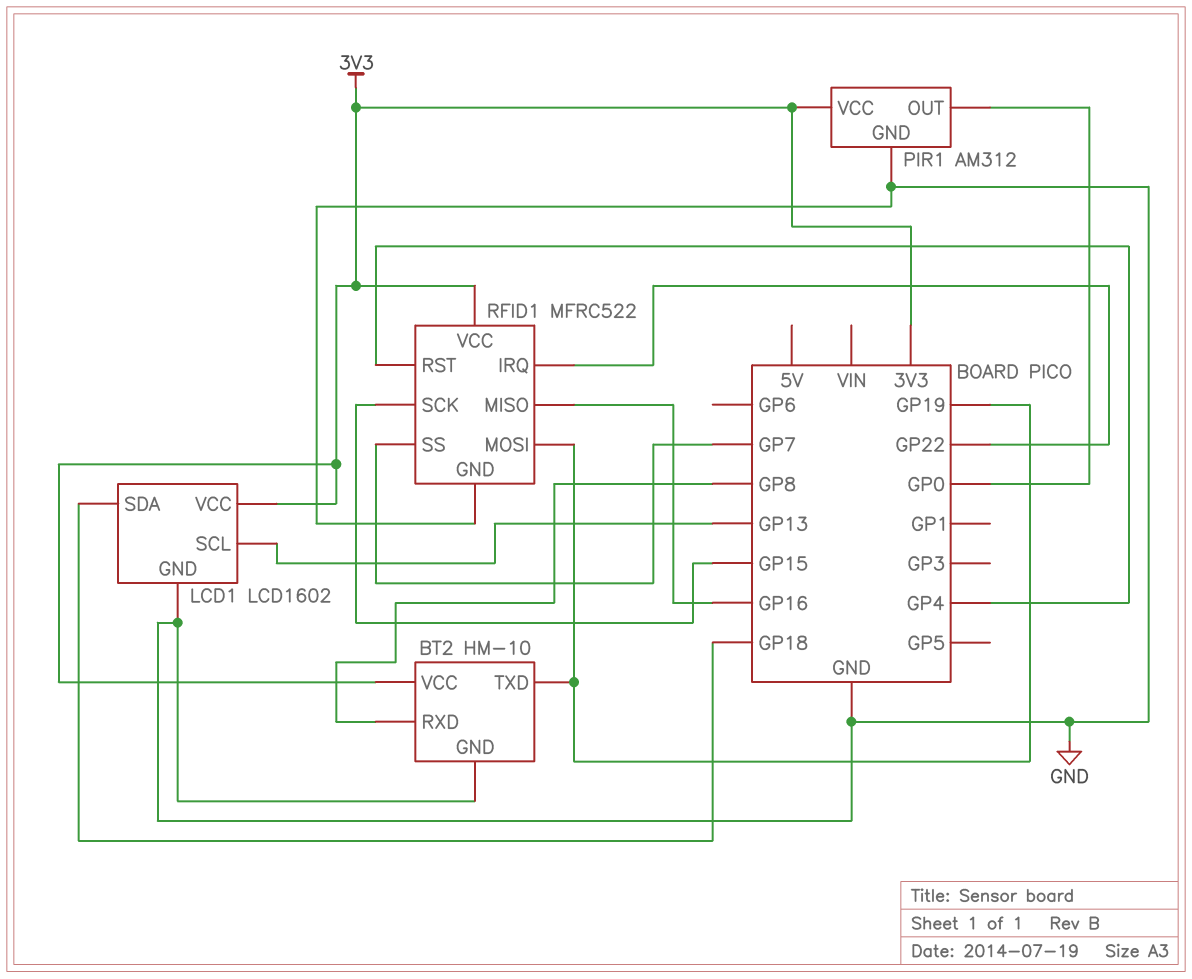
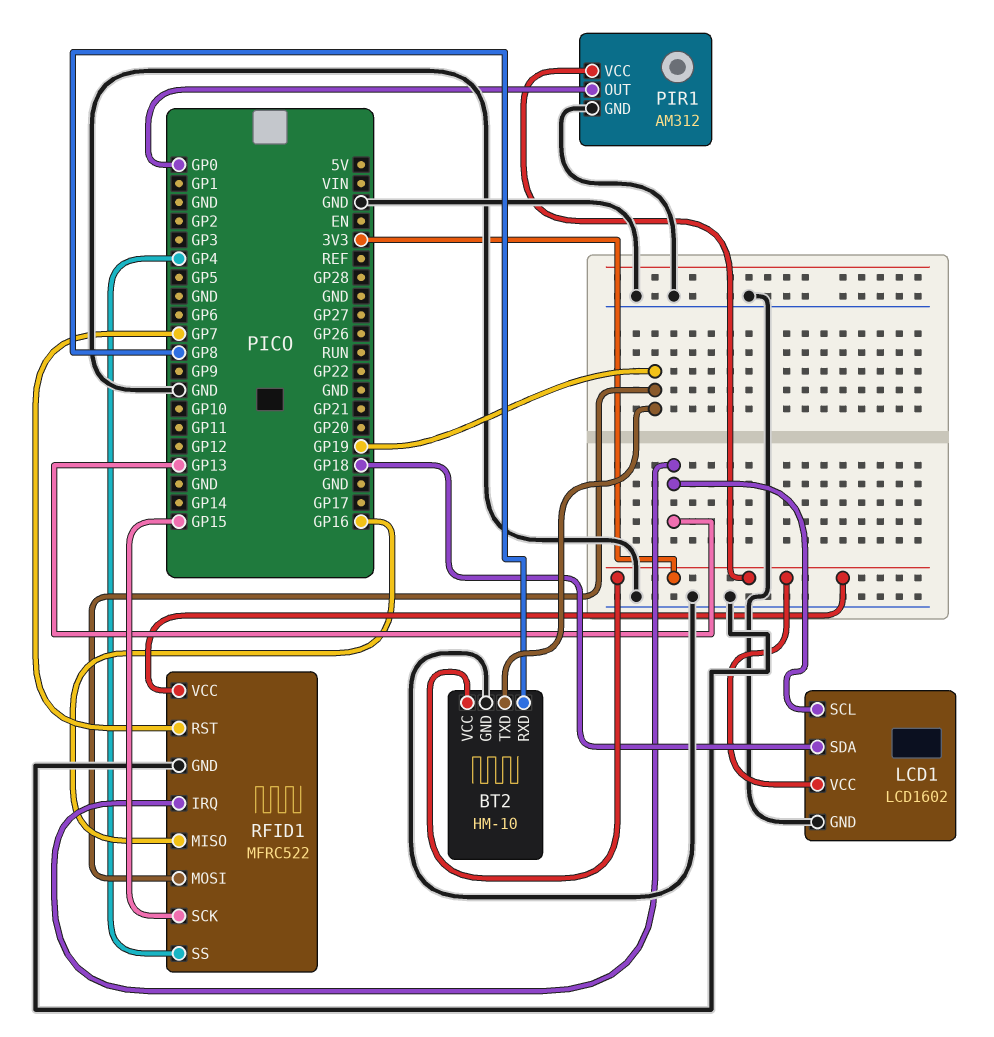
RFID1 pin IRQ: GP22 -> GP13
RFID1 pin RST: GP4 -> GP7
RFID1 pin SS: GP7 -> GP4

